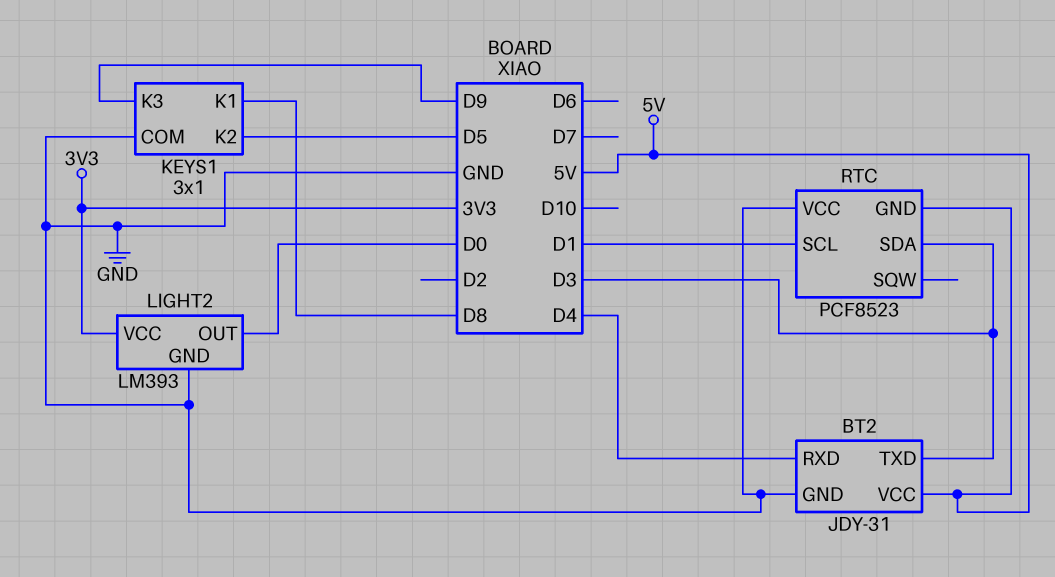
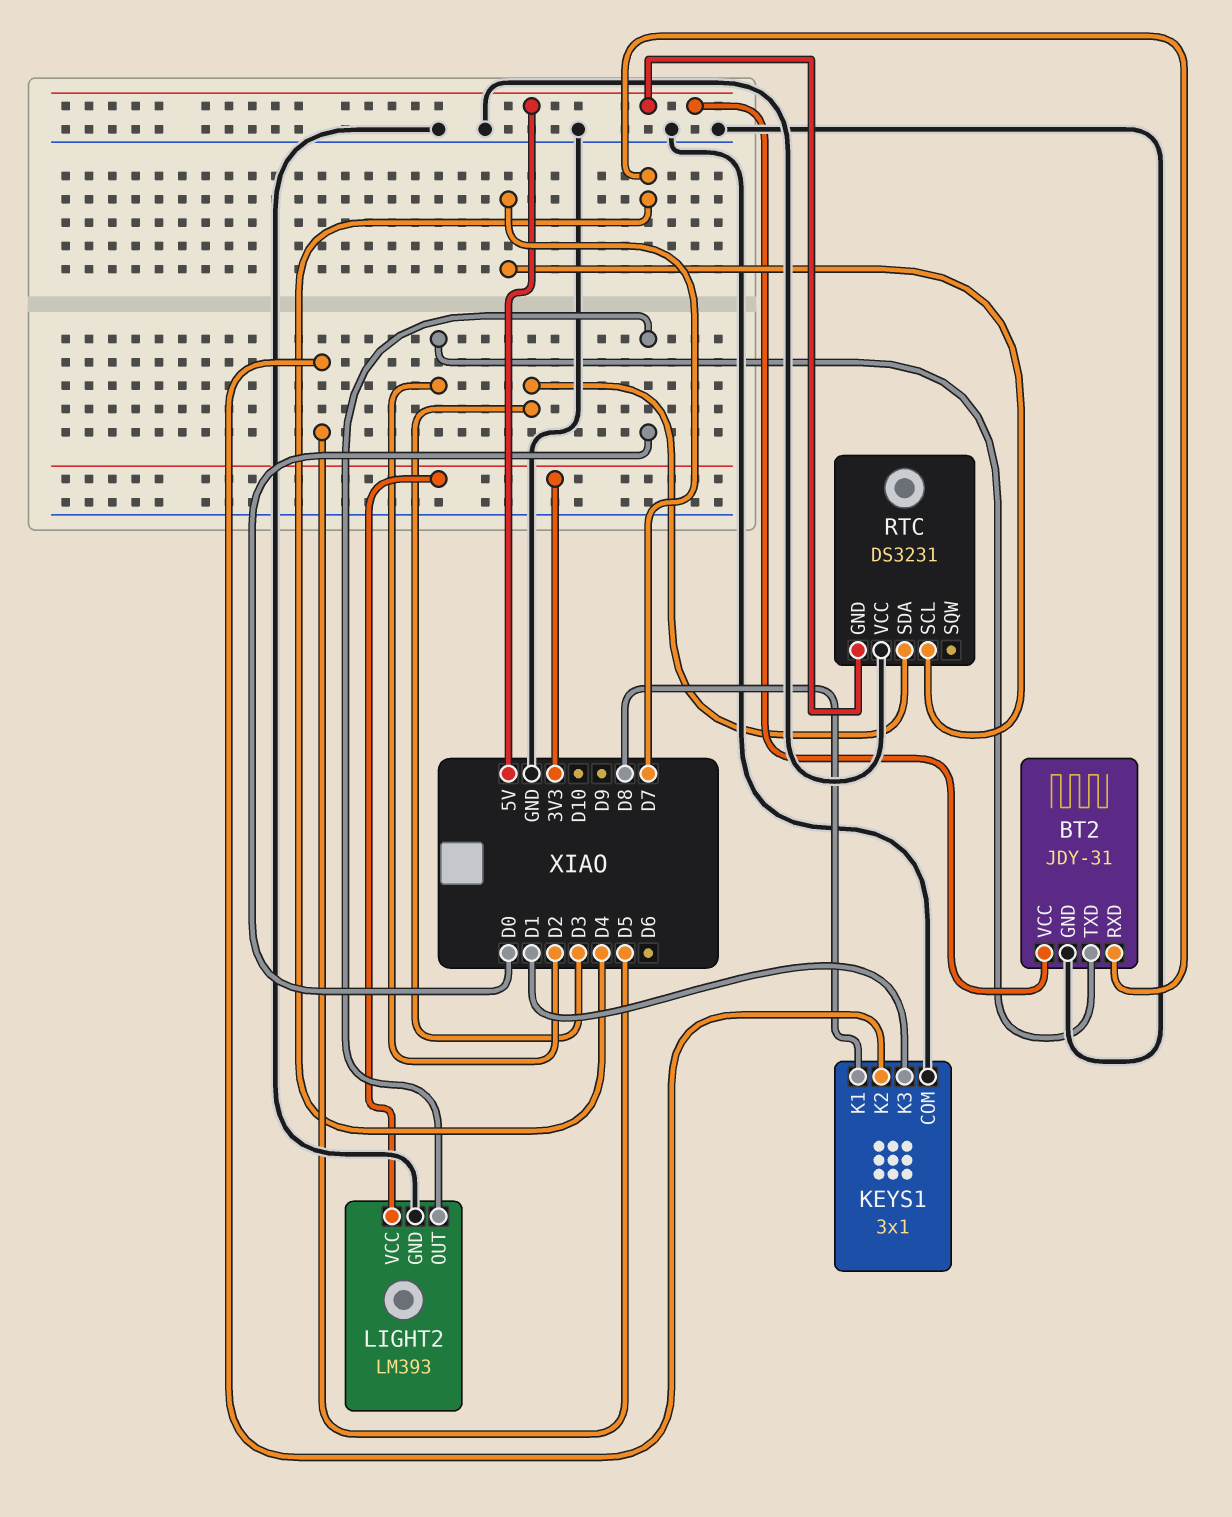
BT2 pin TXD: D3 -> D2
KEYS1 pin K3: D9 -> D1
RTC: PCF8523 -> DS3231
RTC pin SCL: D1 -> D7

